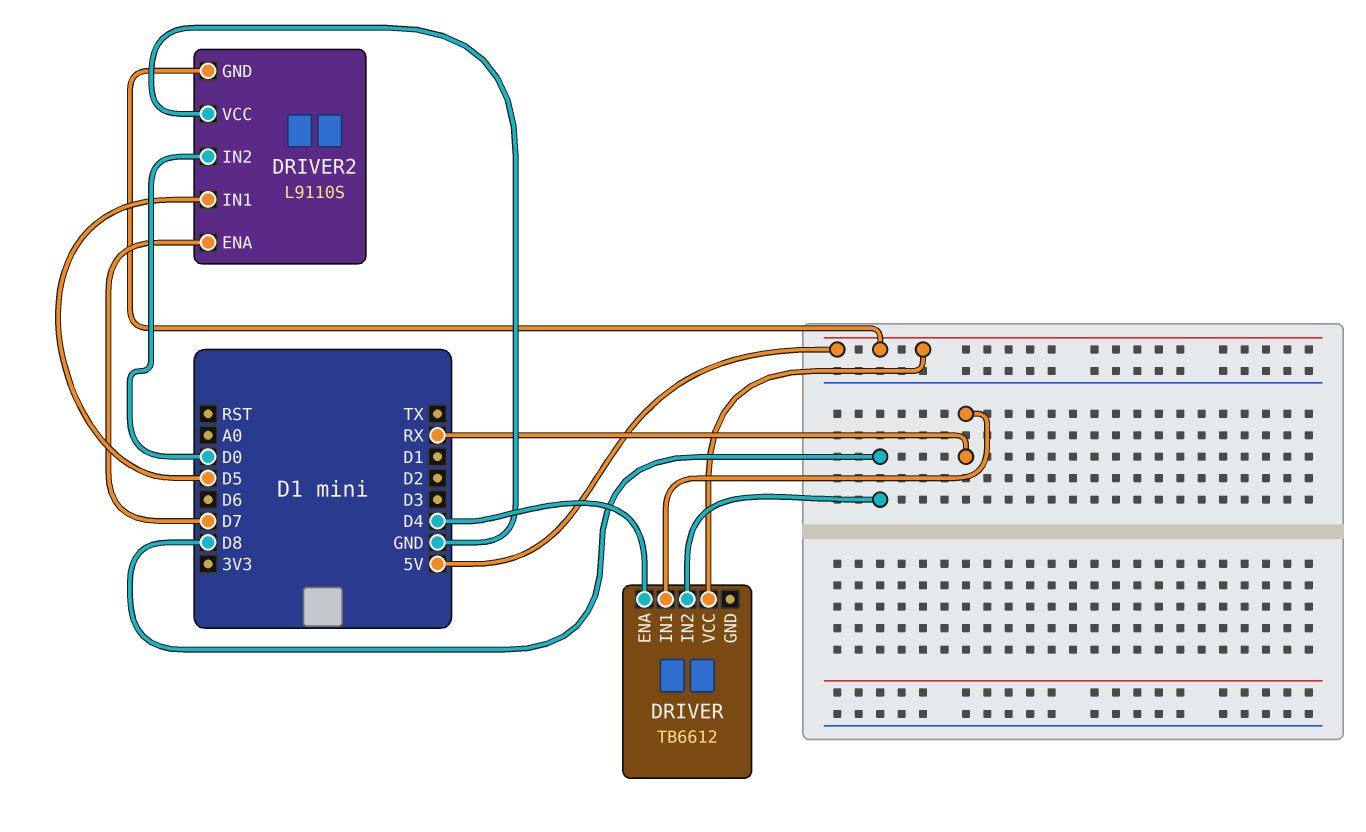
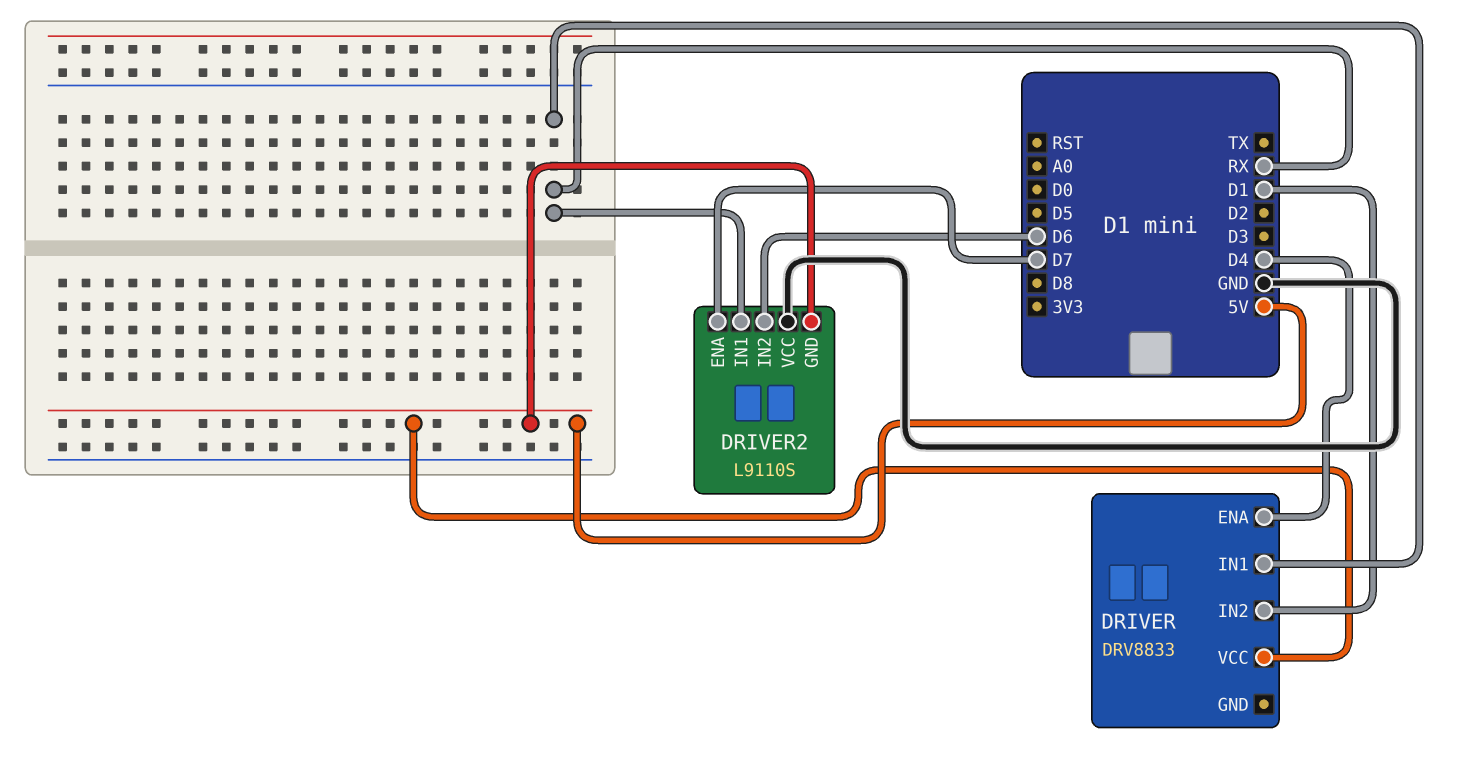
DRIVER: TB6612 -> DRV8833
DRIVER pin IN2: D8 -> D1
DRIVER2 pin IN1: D5 -> RX
DRIVER2 pin IN2: D0 -> D6

